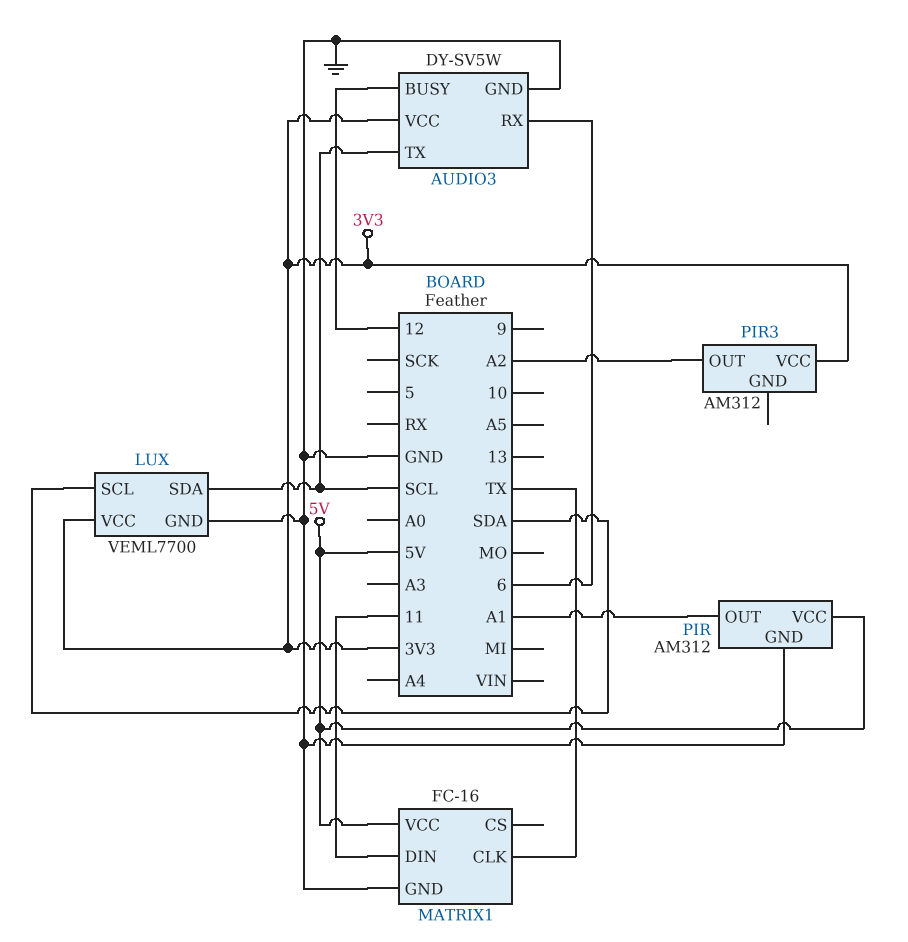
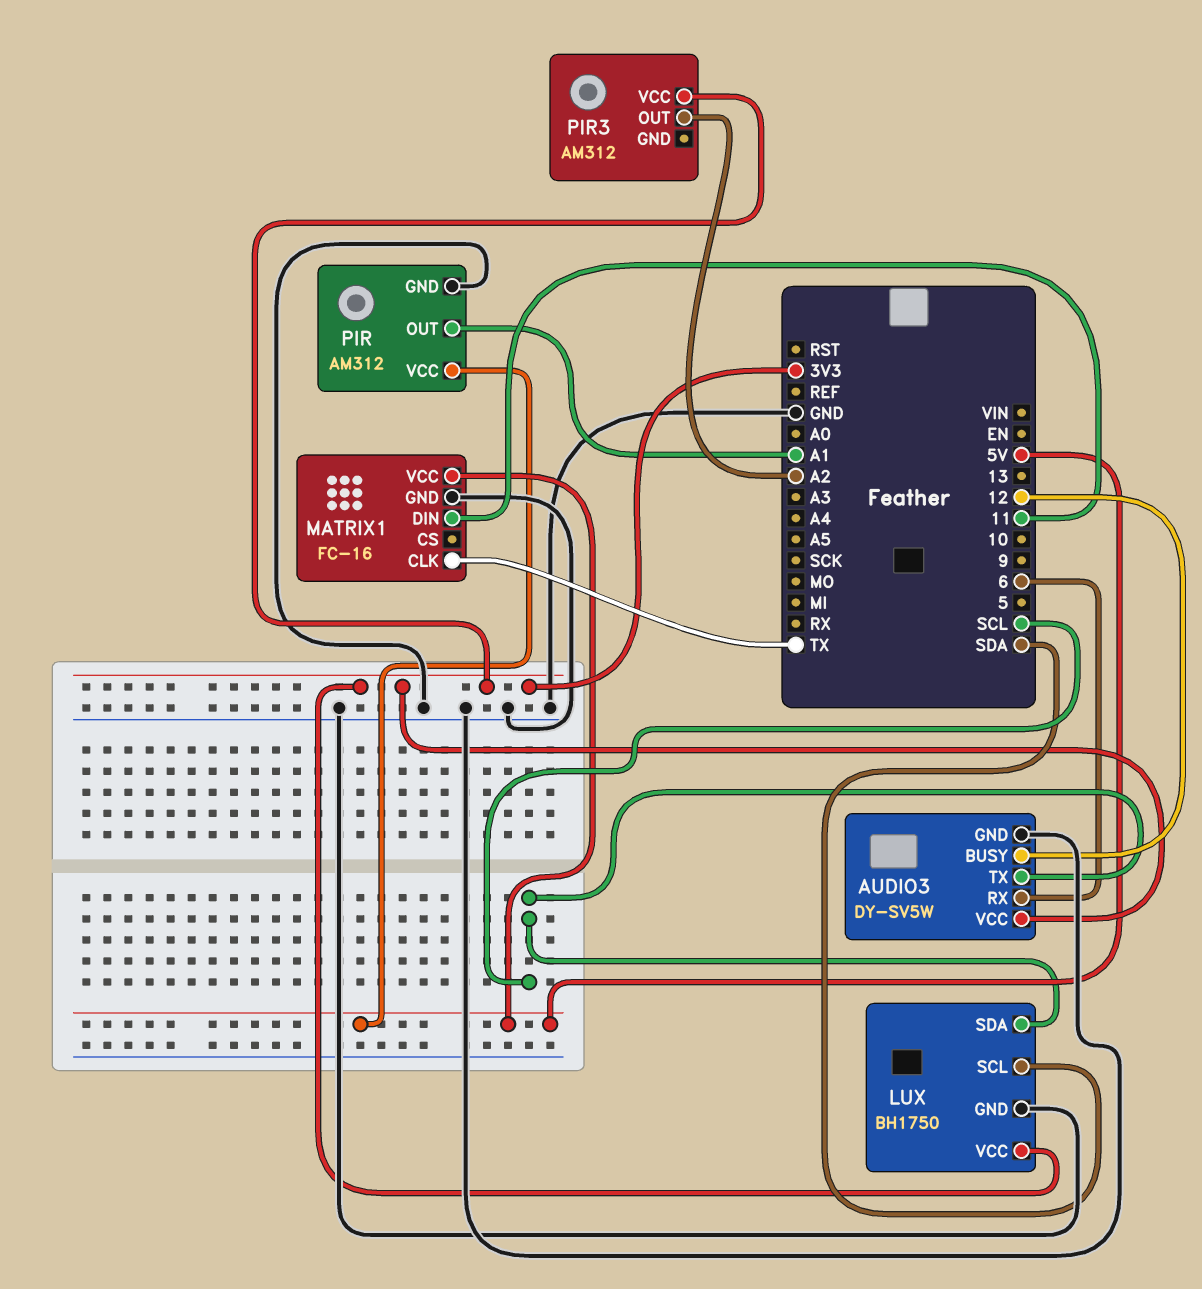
LUX: VEML7700 -> BH1750

